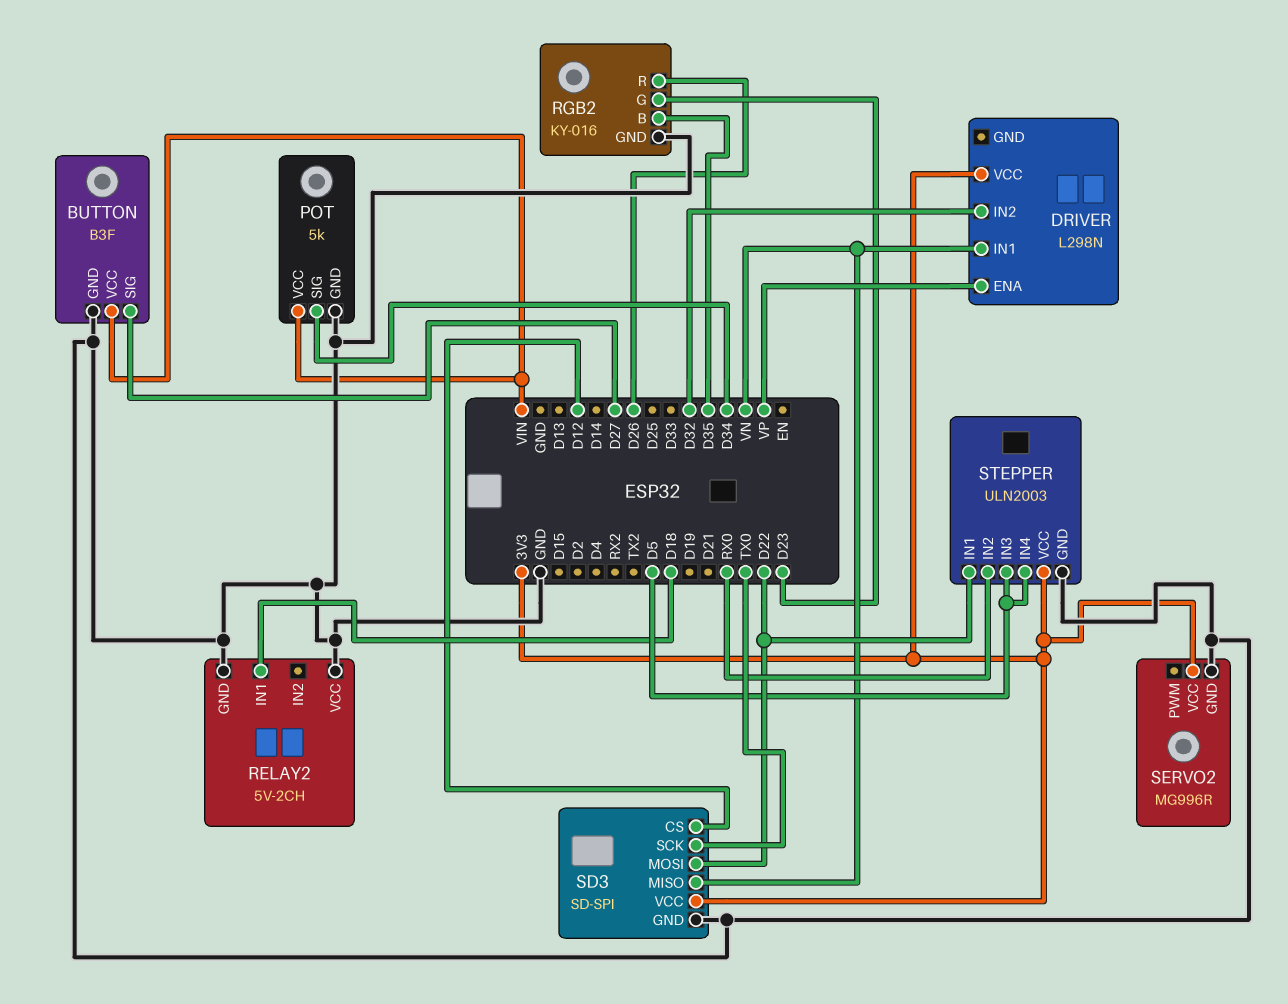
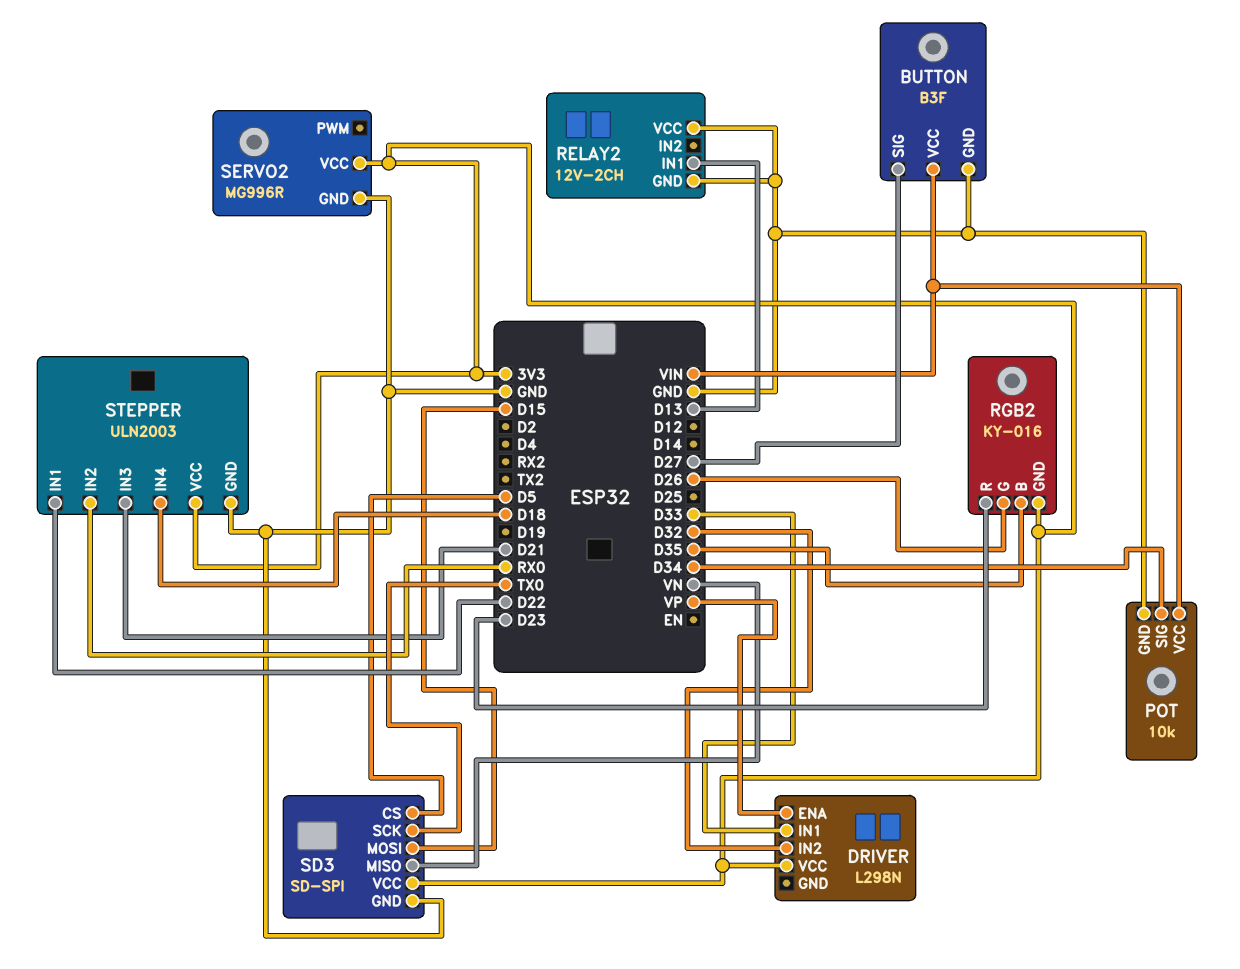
DRIVER pin IN1: VN -> D33
POT: 5k -> 10k
RELAY2: 5V-2CH -> 12V-2CH
RELAY2 pin IN1: D18 -> D13
RGB2 pin G: D23 -> D26
RGB2 pin GND: GND -> 3V3
RGB2 pin R: D26 -> D23
SD3 pin CS: D12 -> D5
SD3 pin MOSI: D22 -> D15
STEPPER pin IN3: D5 -> D21
STEPPER pin IN4: D5 -> D18

